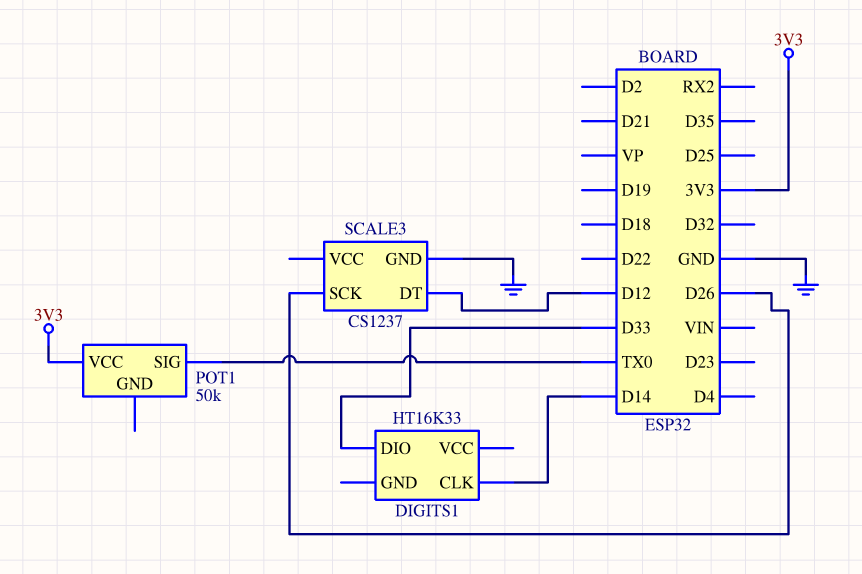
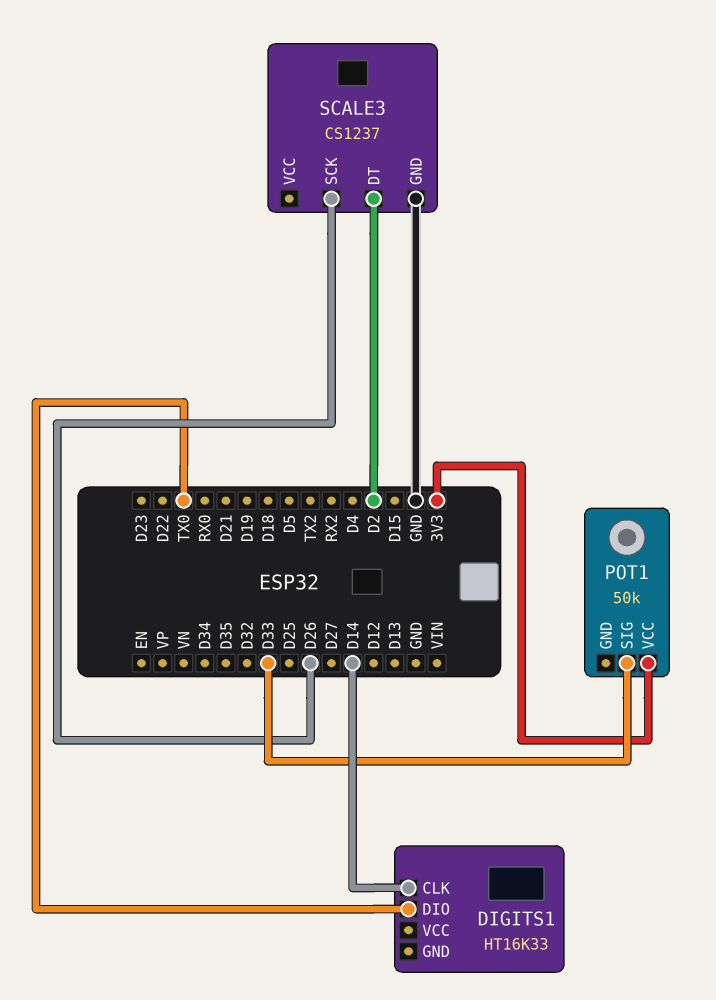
DIGITS1 pin DIO: D33 -> TX0
POT1 pin SIG: TX0 -> D33
SCALE3 pin DT: D12 -> D2

